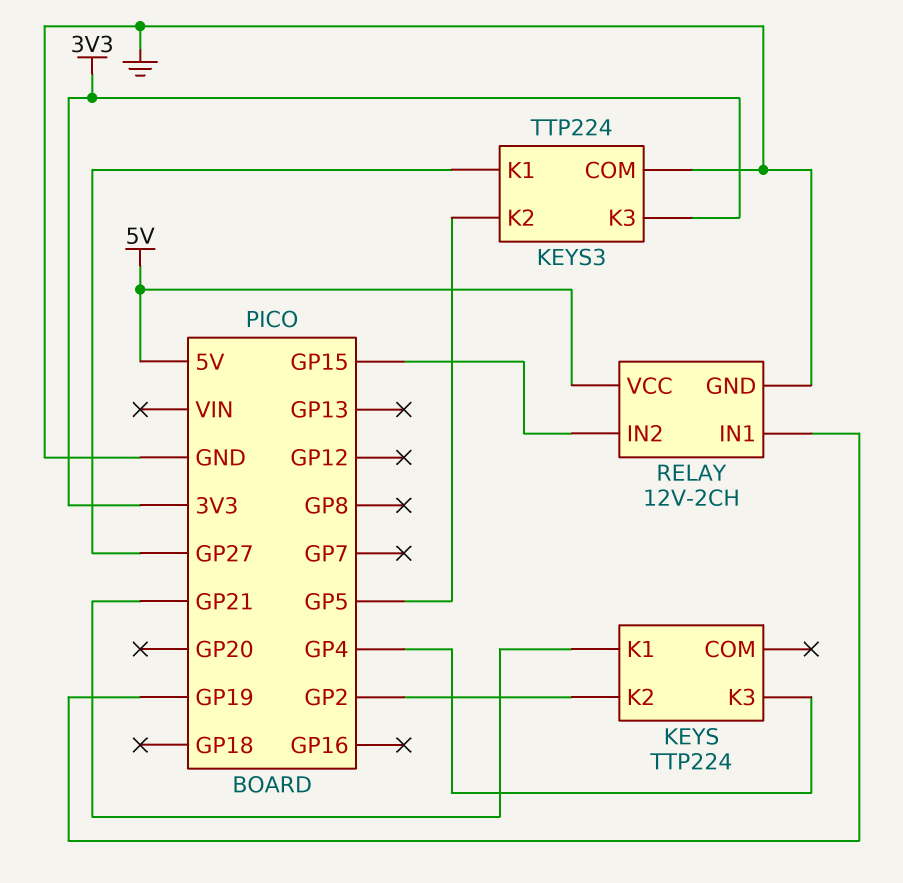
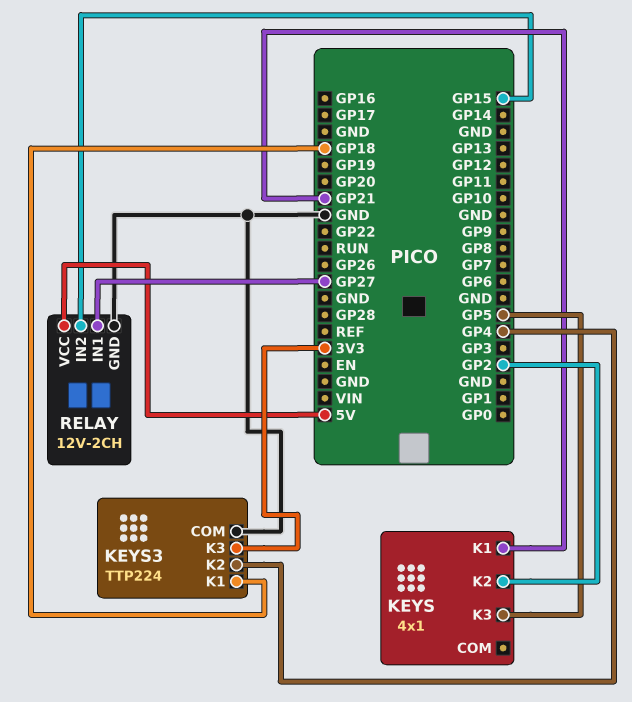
KEYS: TTP224 -> 4x1
KEYS pin K3: GP4 -> GP5
KEYS3 pin K1: GP27 -> GP18
KEYS3 pin K2: GP5 -> GP4
RELAY pin IN1: GP19 -> GP27

